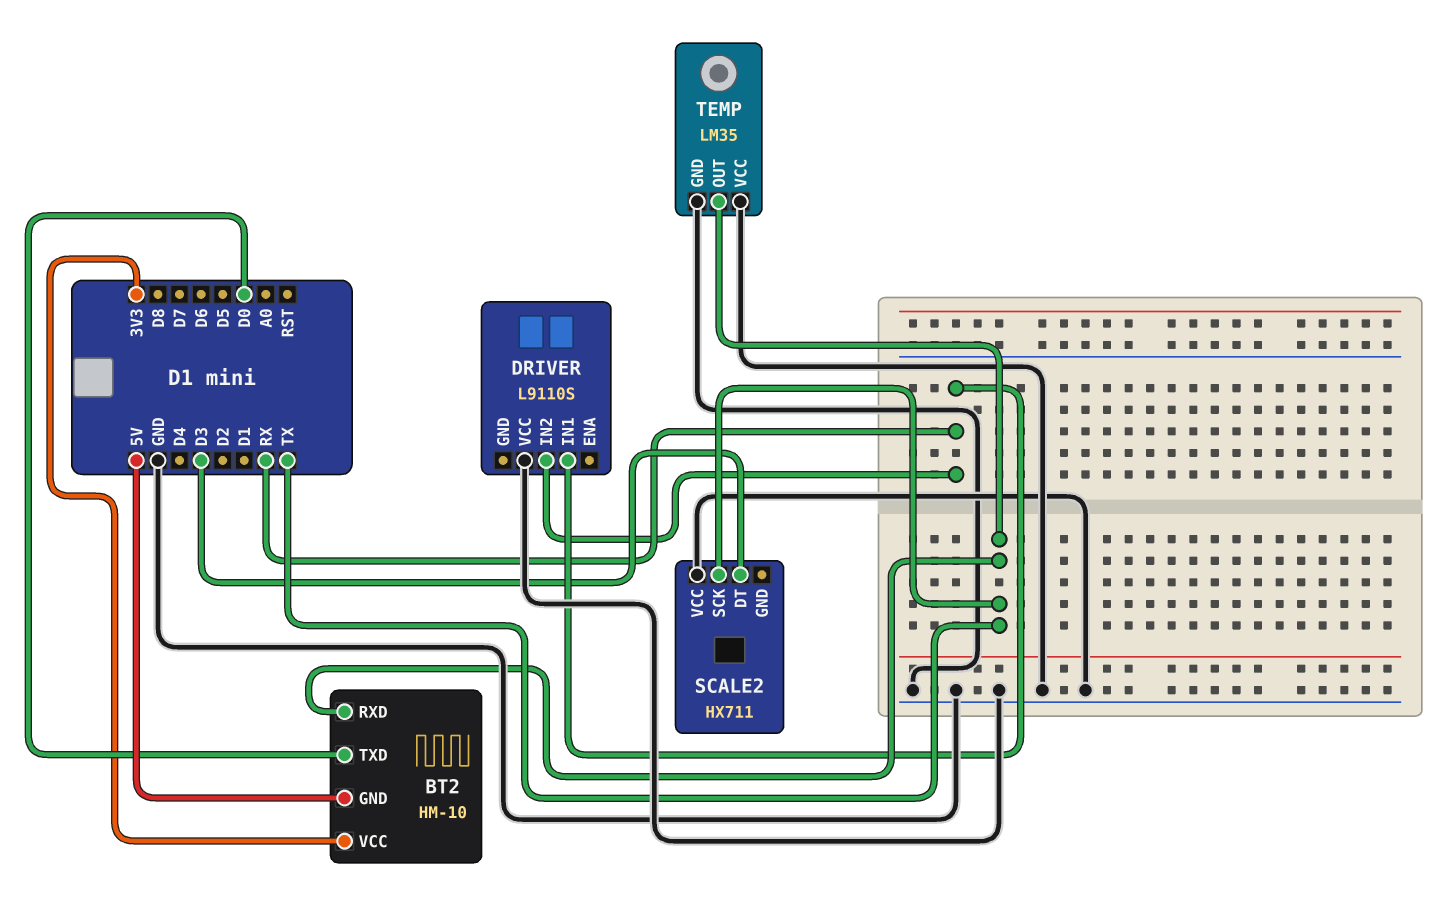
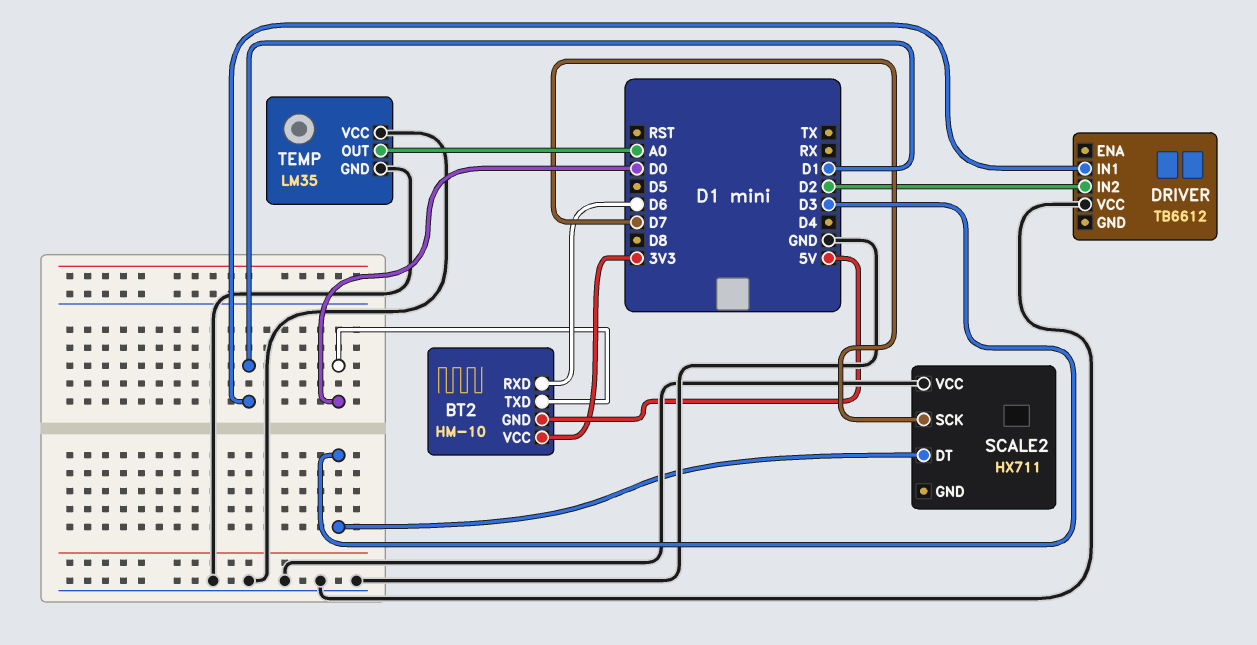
BT2 pin RXD: TX -> D6
DRIVER: L9110S -> TB6612
DRIVER pin IN1: RX -> D1
DRIVER pin IN2: RX -> D2
SCALE2 pin SCK: TX -> D7
TEMP pin OUT: TX -> A0

